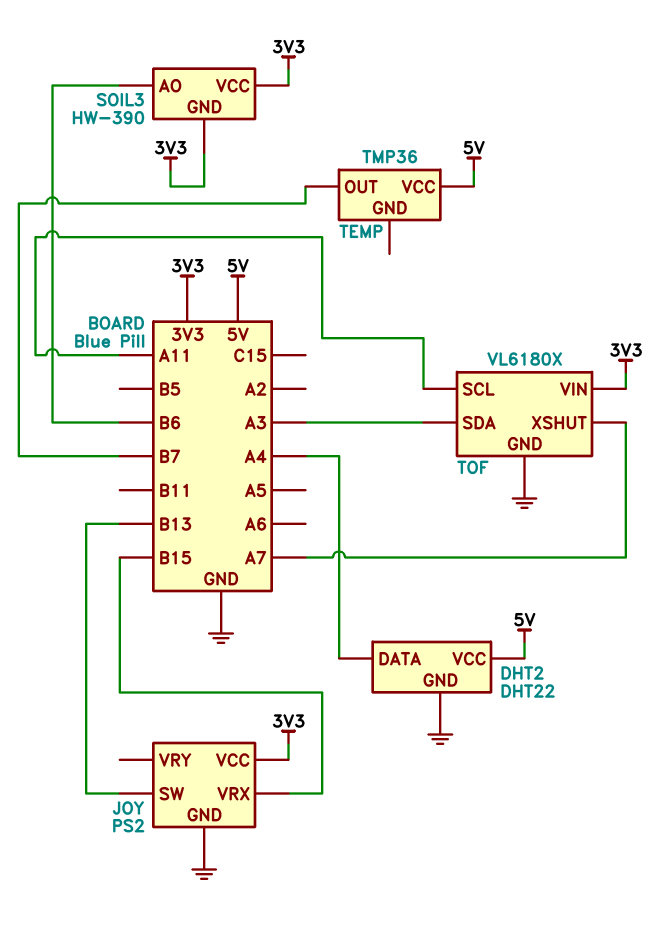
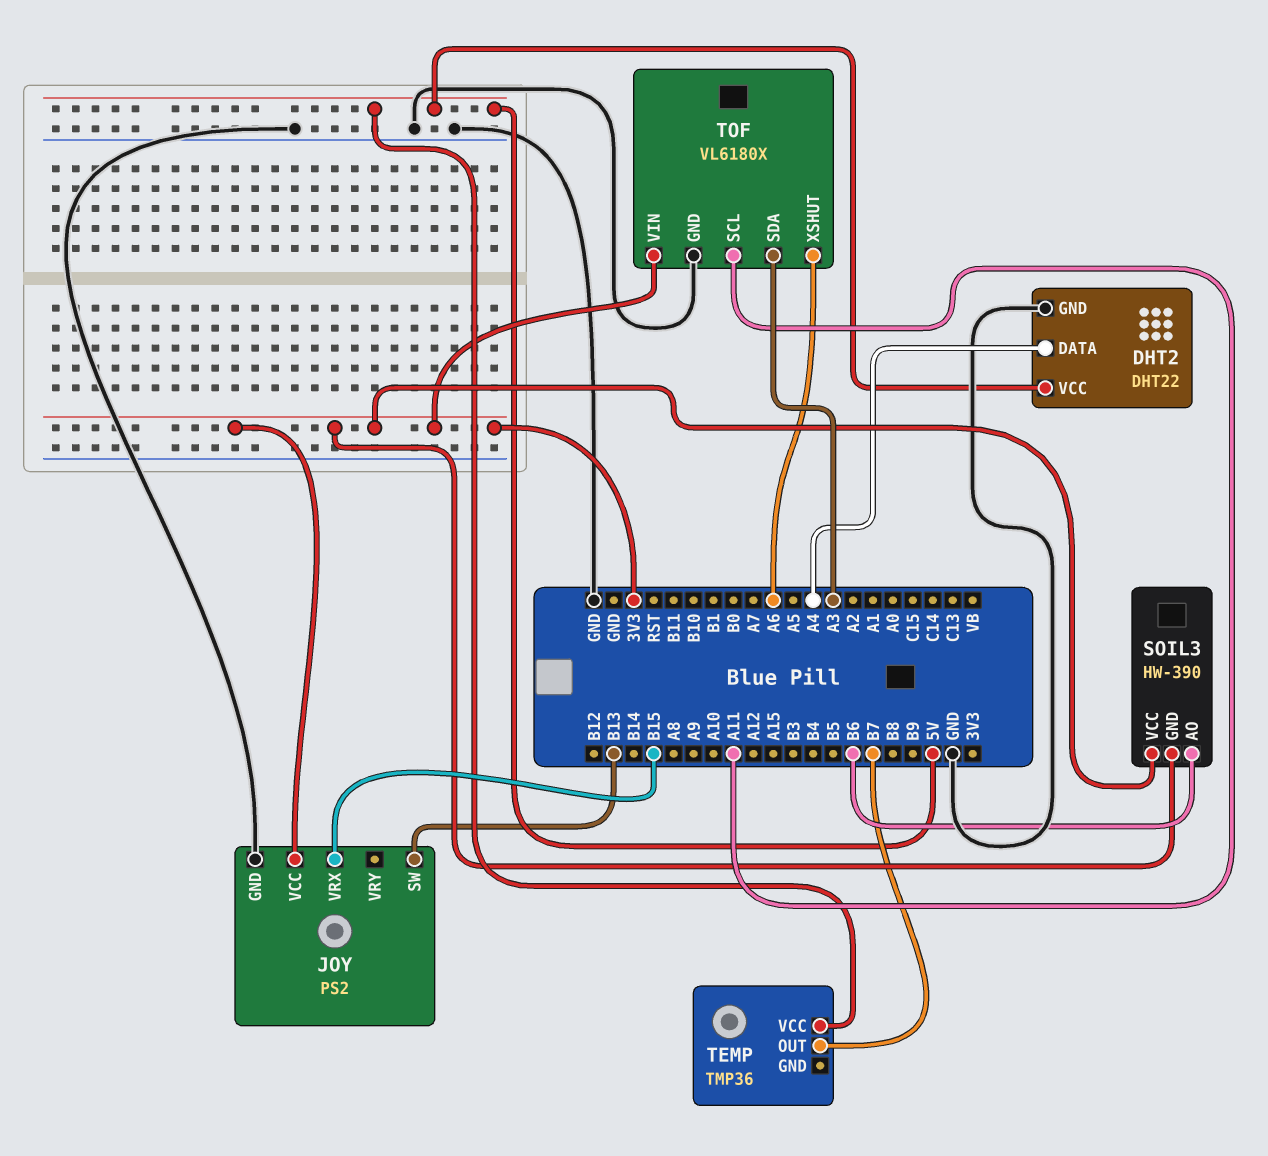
TOF pin XSHUT: A7 -> A6

